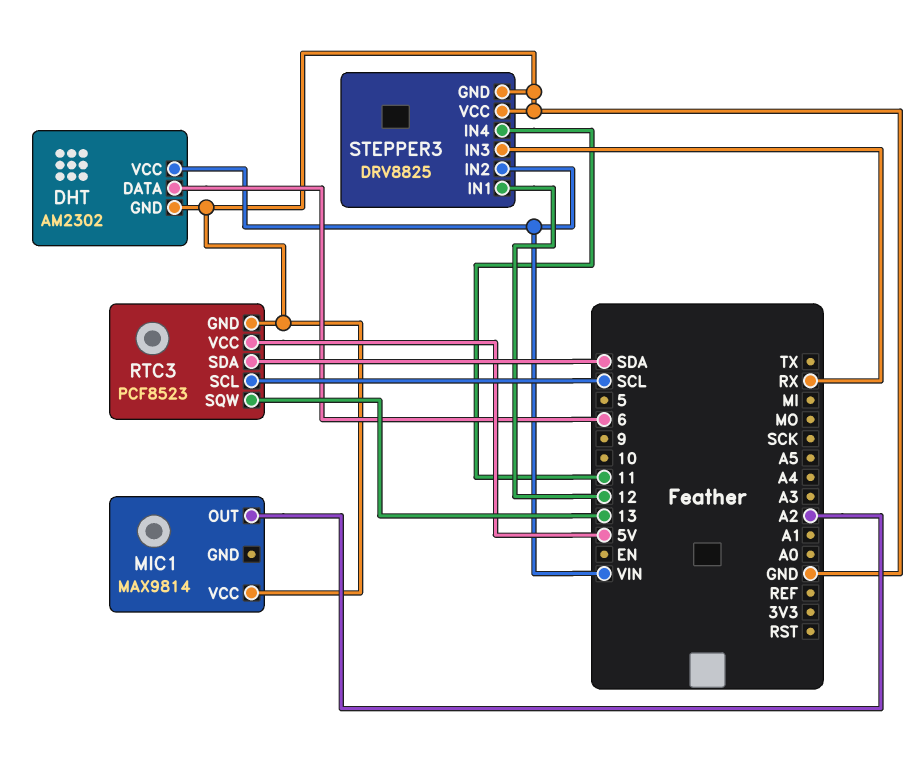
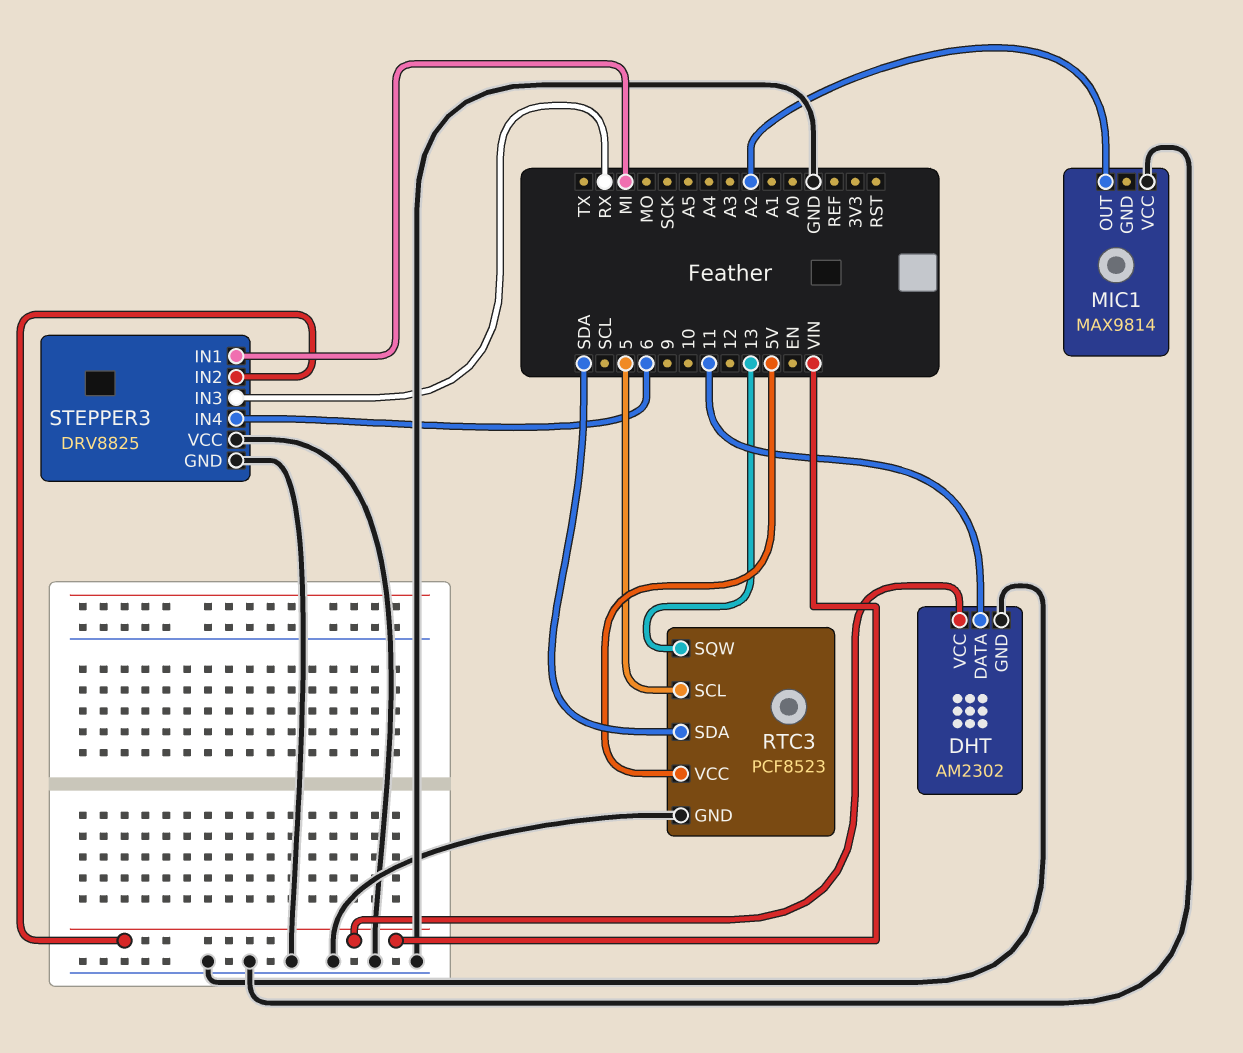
DHT pin DATA: 6 -> 11
RTC3 pin SCL: SCL -> 5
STEPPER3 pin IN1: 12 -> MI
STEPPER3 pin IN4: 11 -> 6

